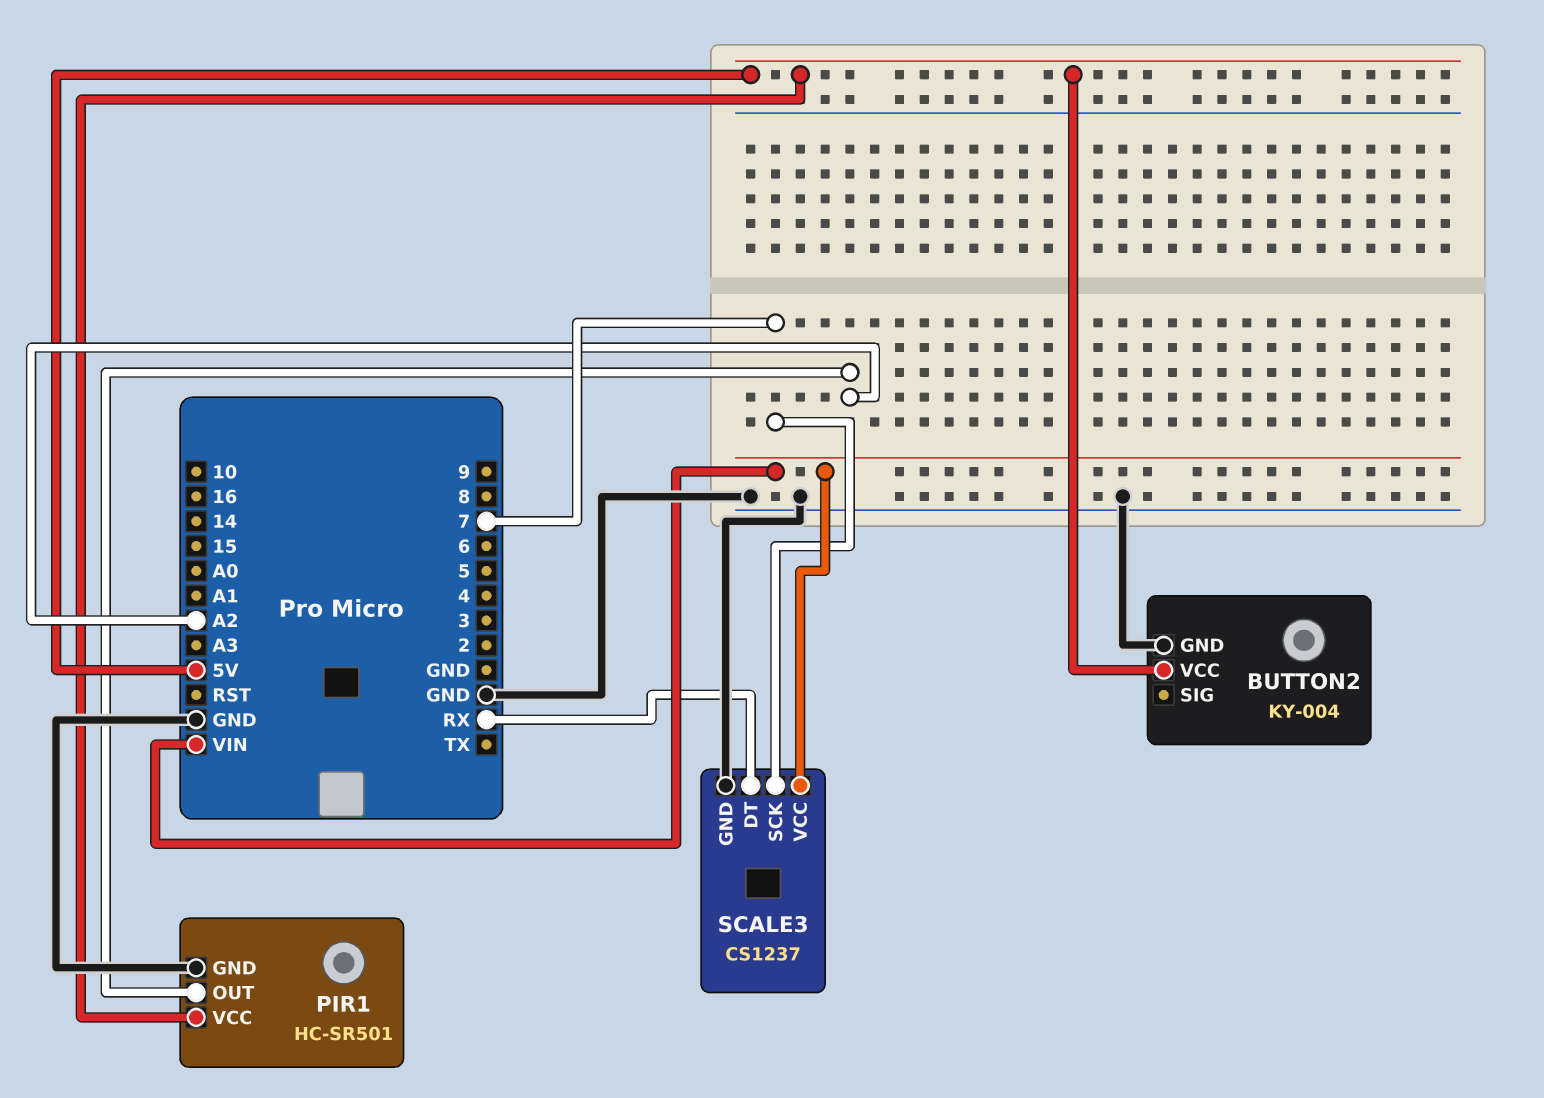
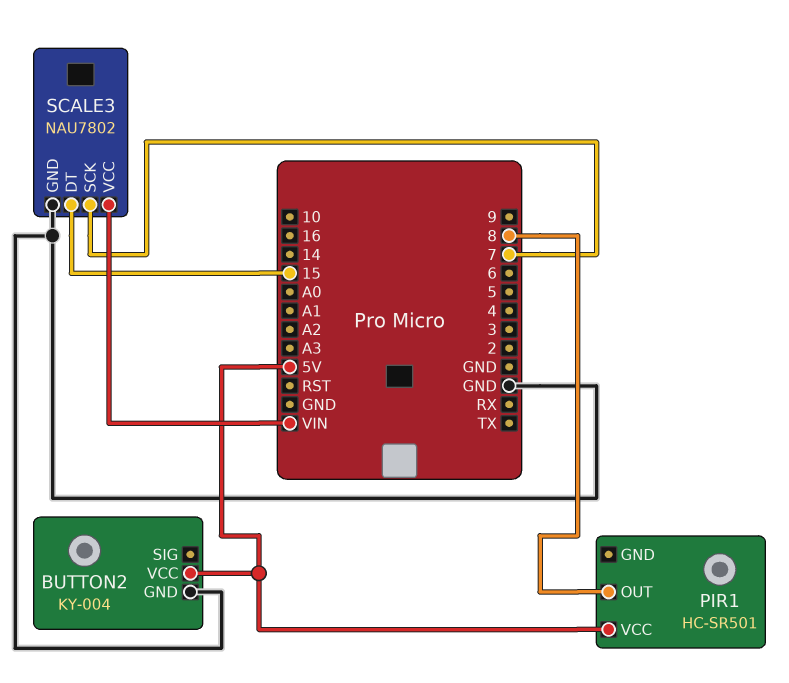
PIR1 pin GND: GND -> none
PIR1 pin OUT: A2 -> 8
SCALE3: CS1237 -> NAU7802
SCALE3 pin DT: RX -> 15

